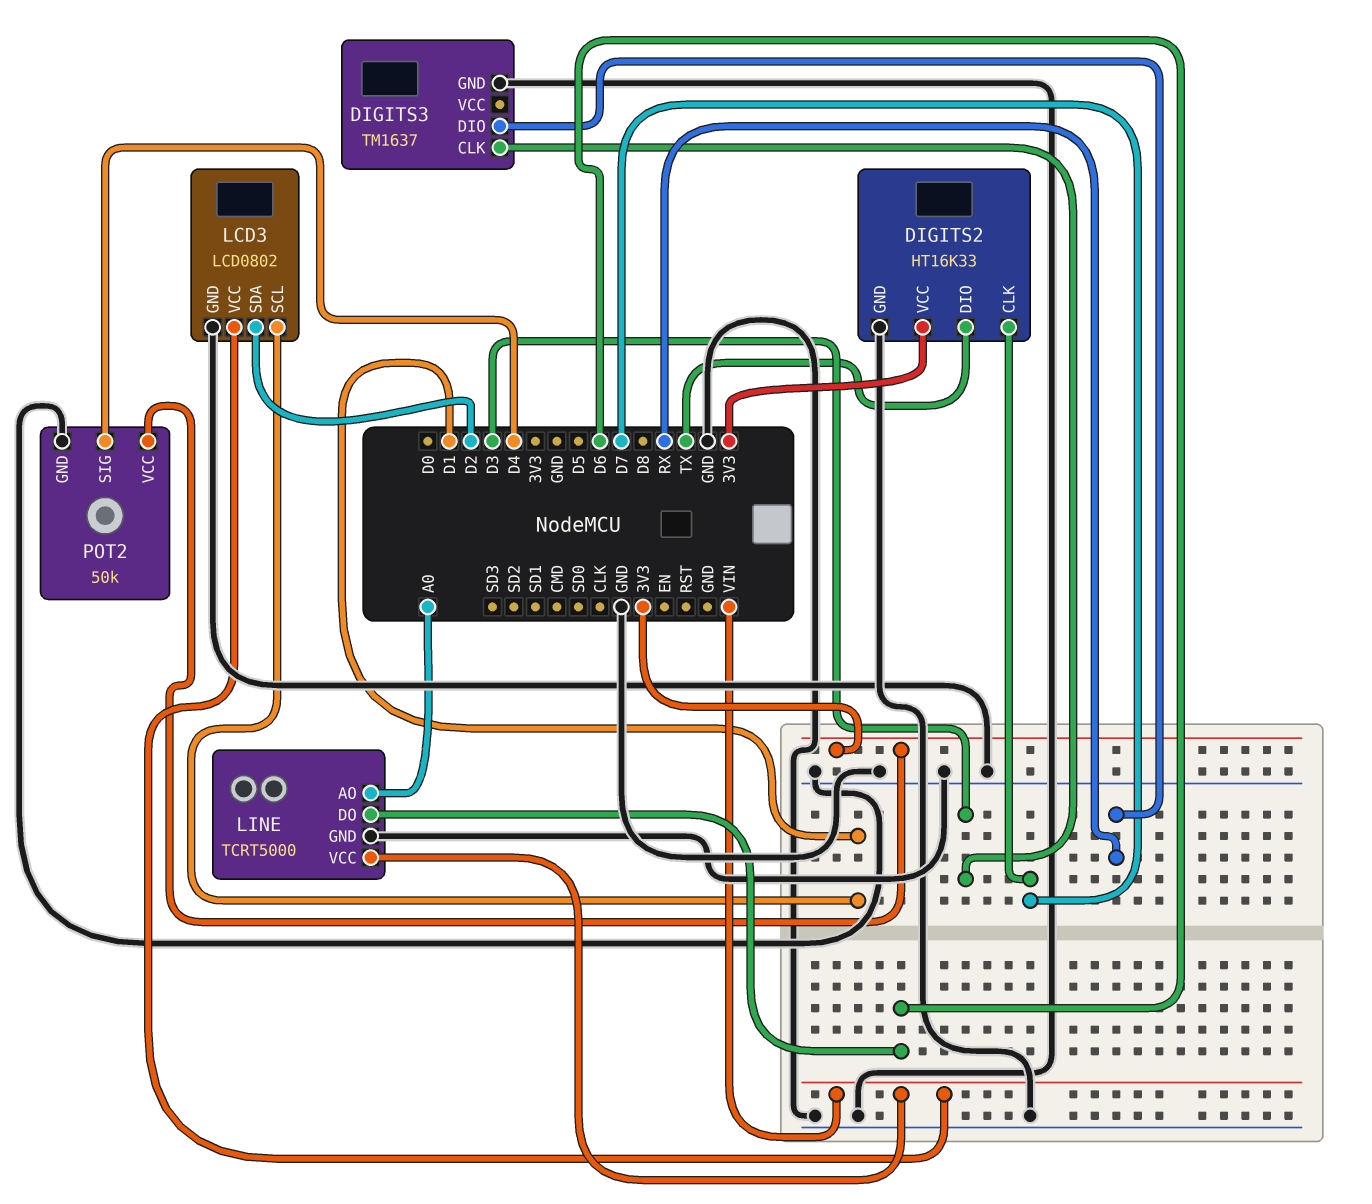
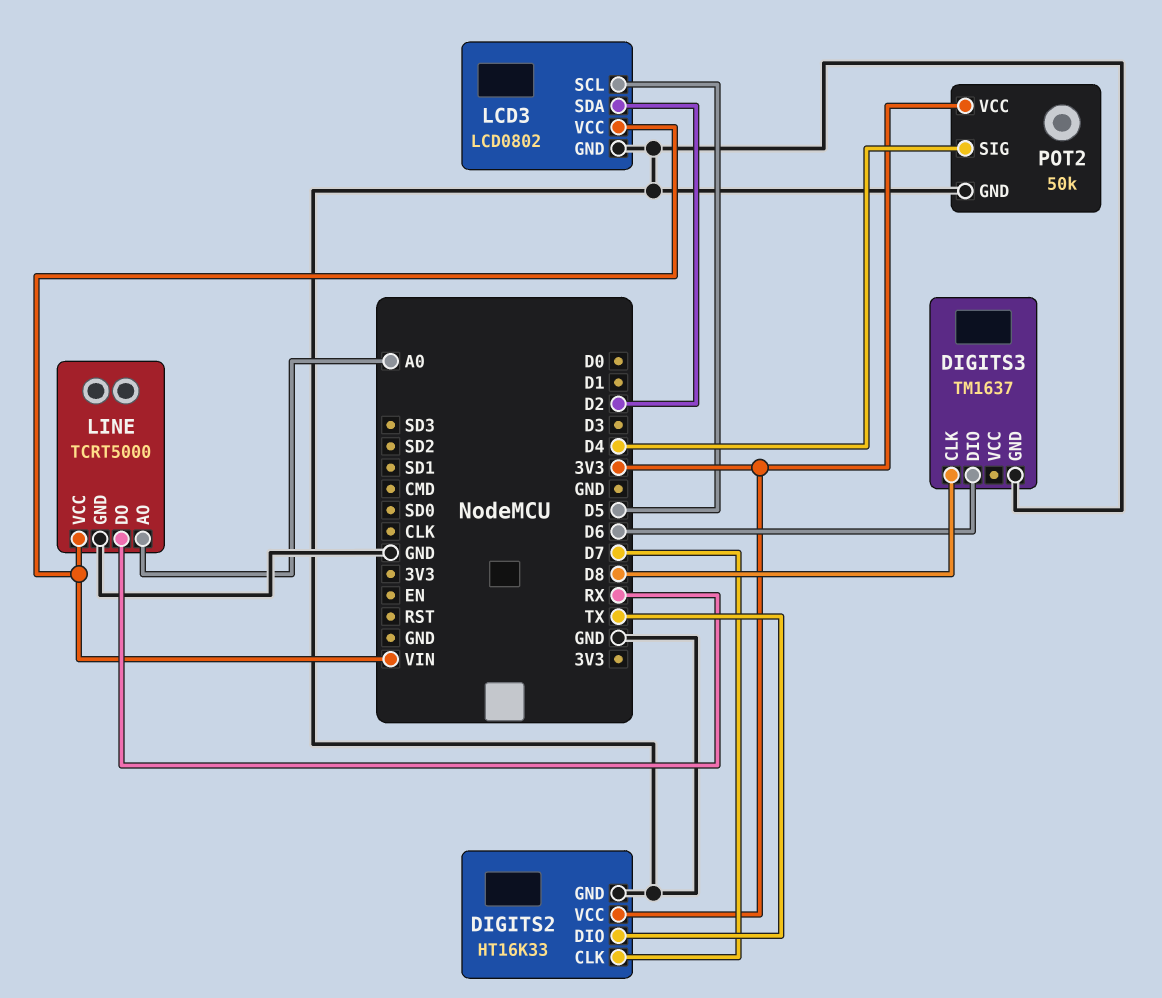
DIGITS3 pin CLK: D3 -> D8
DIGITS3 pin DIO: RX -> D6
LCD3 pin SCL: D1 -> D5
LINE pin DO: D6 -> RX

